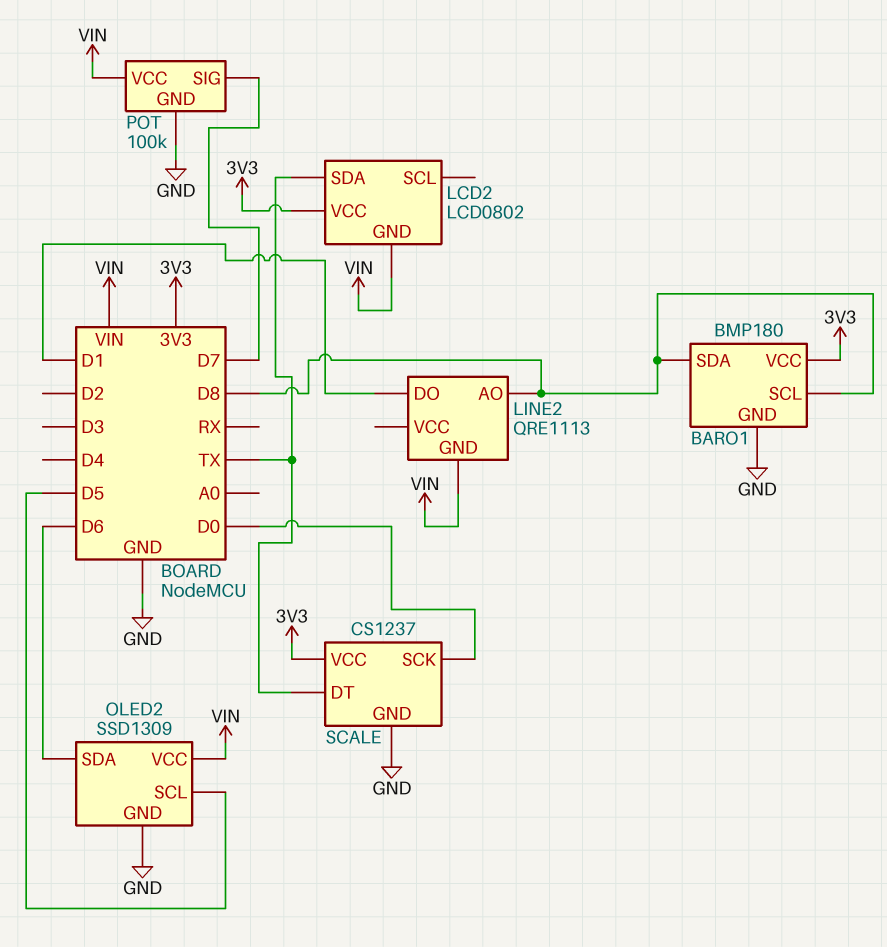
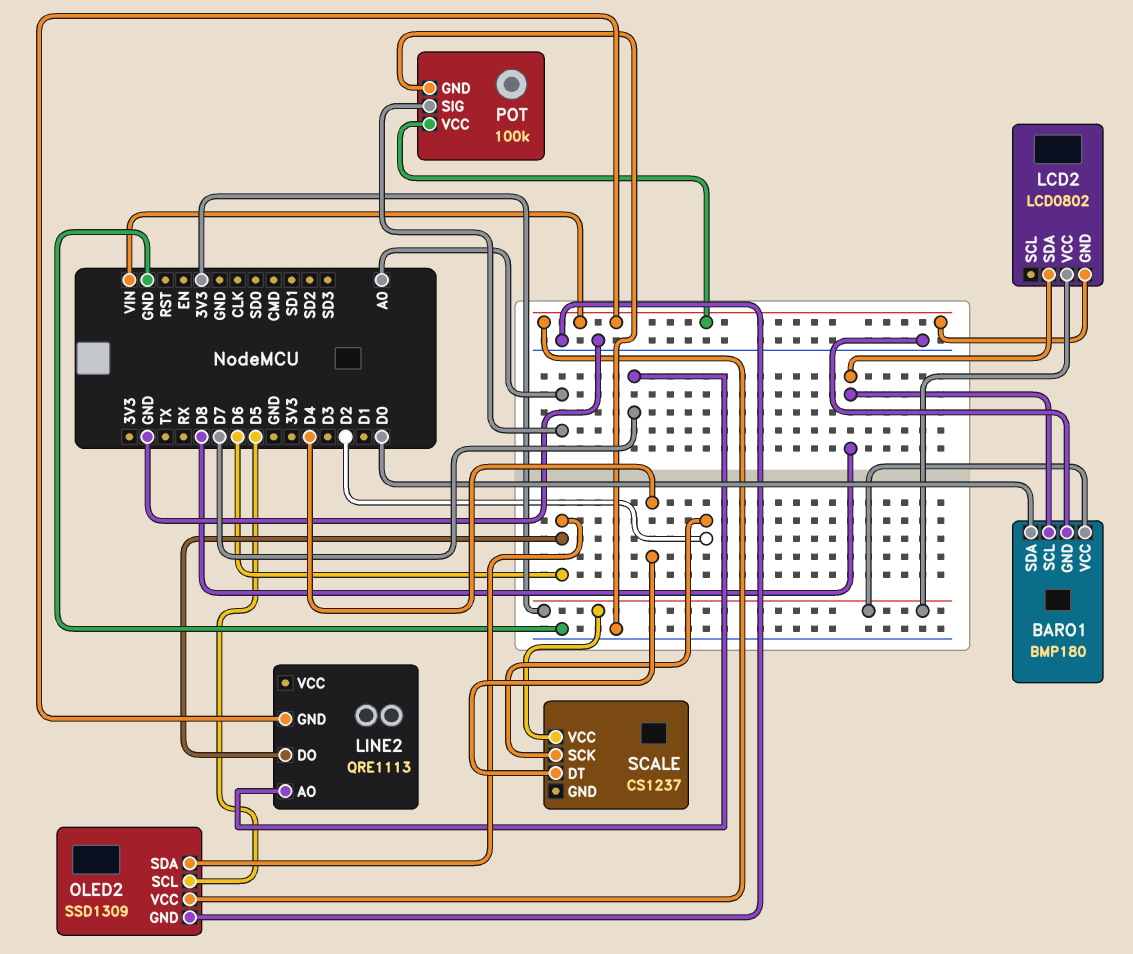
BARO1 pin SDA: D8 -> D0
LCD2 pin SDA: TX -> D8
LINE2 pin AO: D8 -> D7
LINE2 pin DO: D1 -> D6
POT pin SIG: D7 -> A0
SCALE pin DT: TX -> D4
SCALE pin GND: GND -> none
SCALE pin SCK: D0 -> D2

